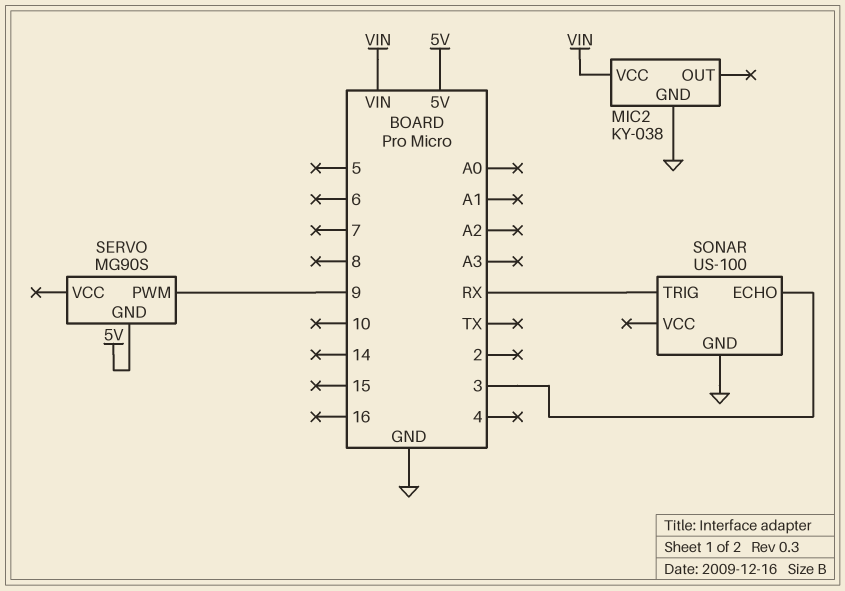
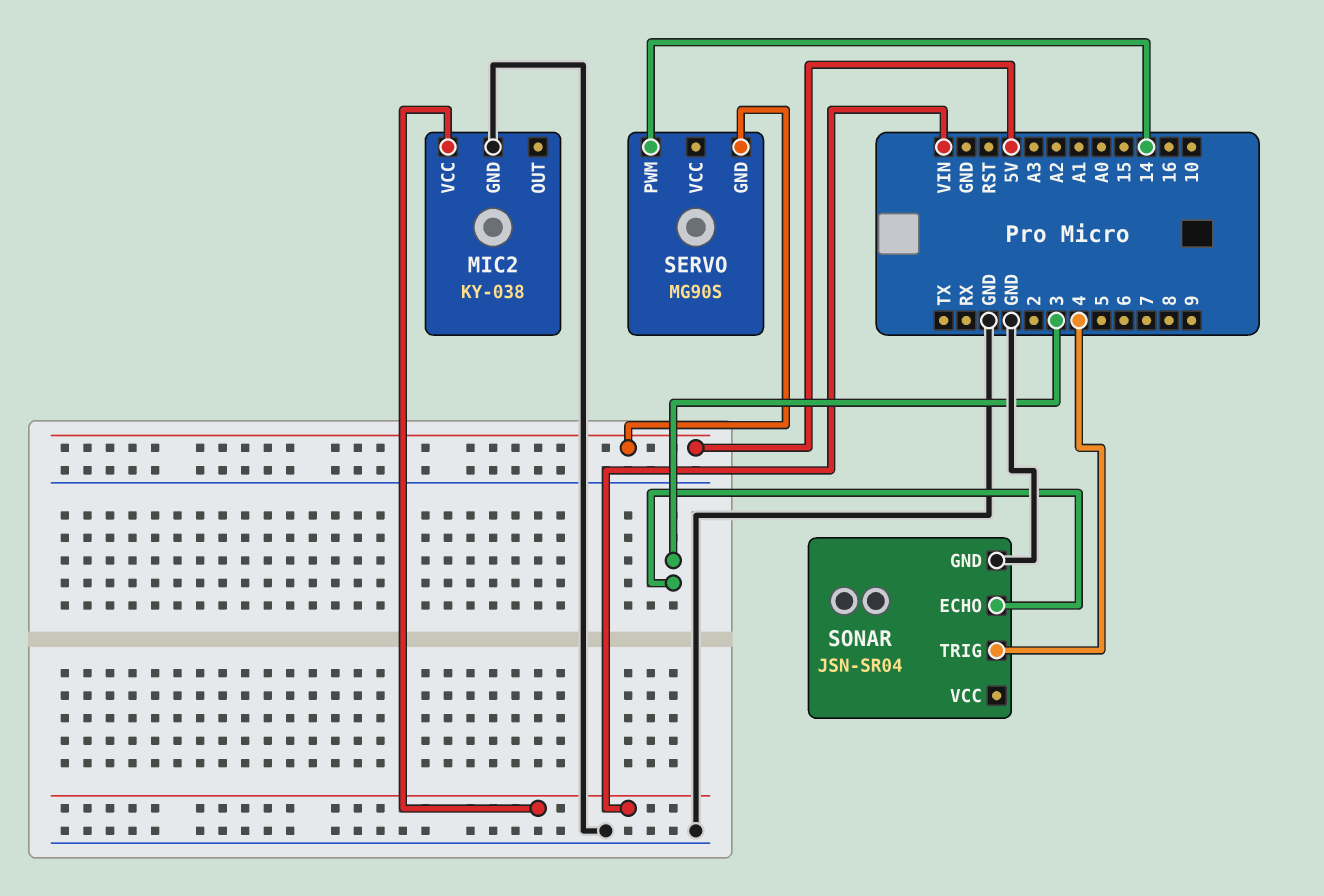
SERVO pin PWM: 9 -> 14
SONAR: US-100 -> JSN-SR04
SONAR pin TRIG: RX -> 4

